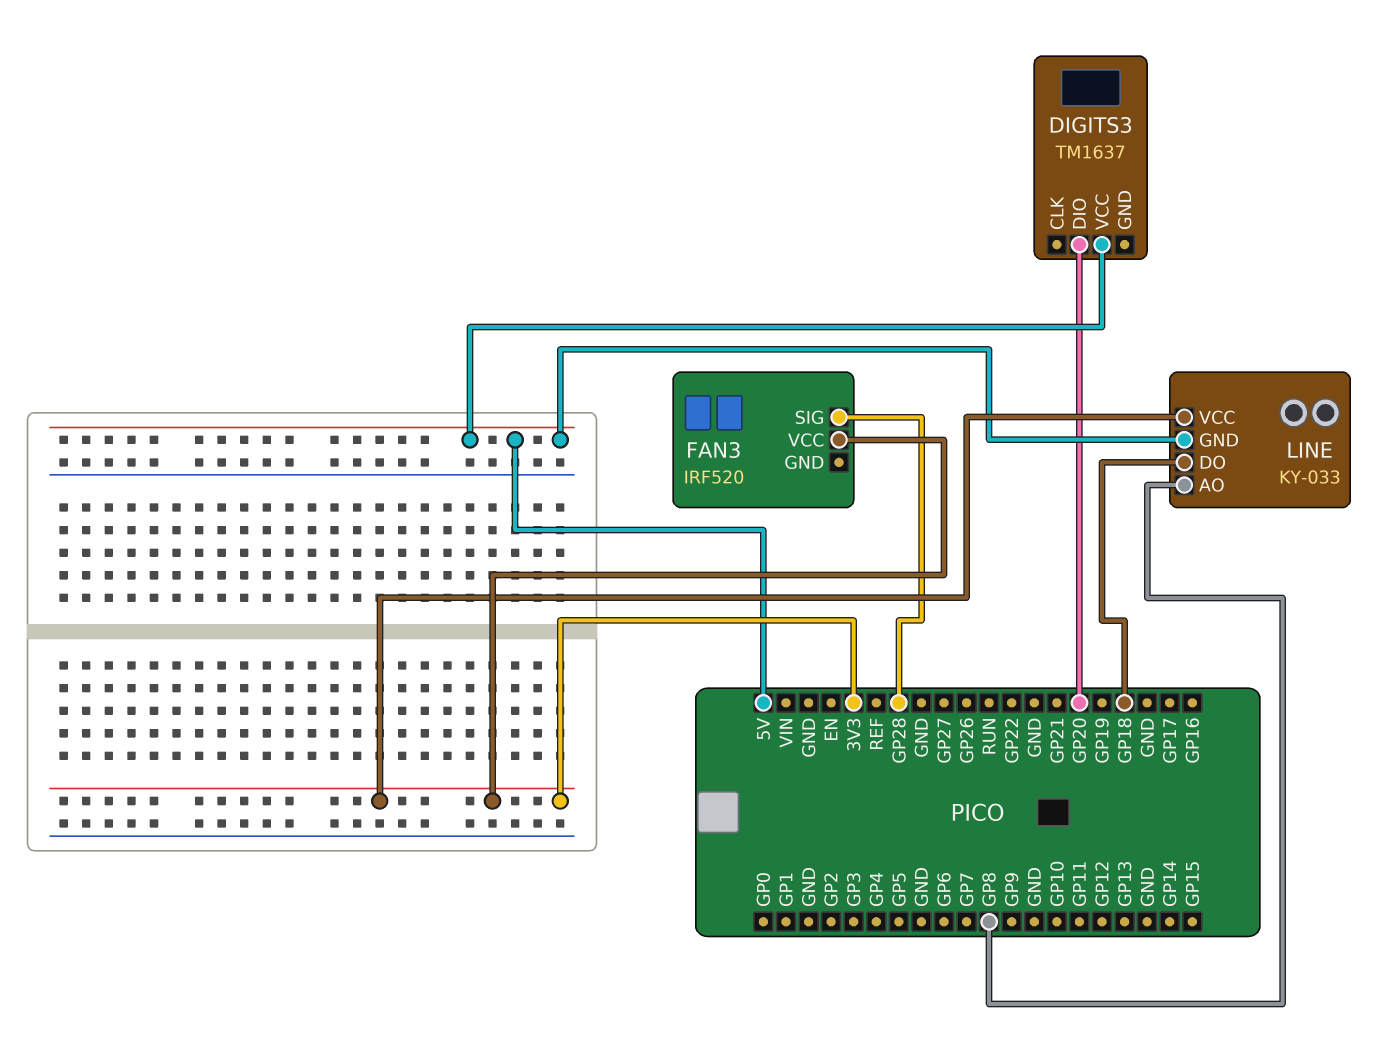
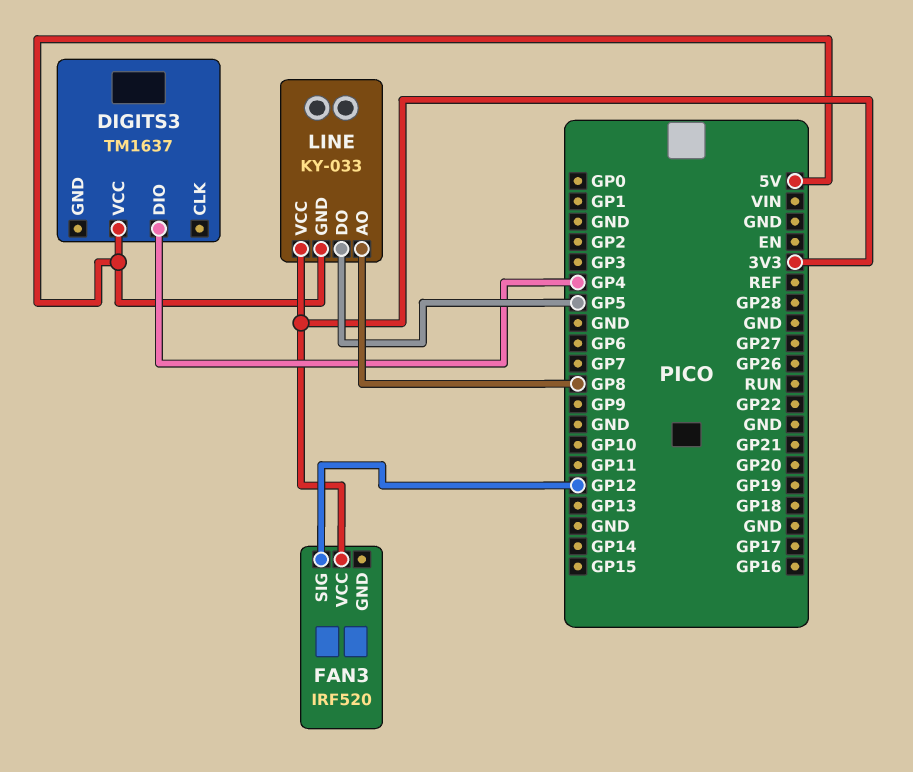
DIGITS3 pin DIO: GP20 -> GP4
FAN3 pin SIG: GP28 -> GP12
LINE pin DO: GP18 -> GP5

